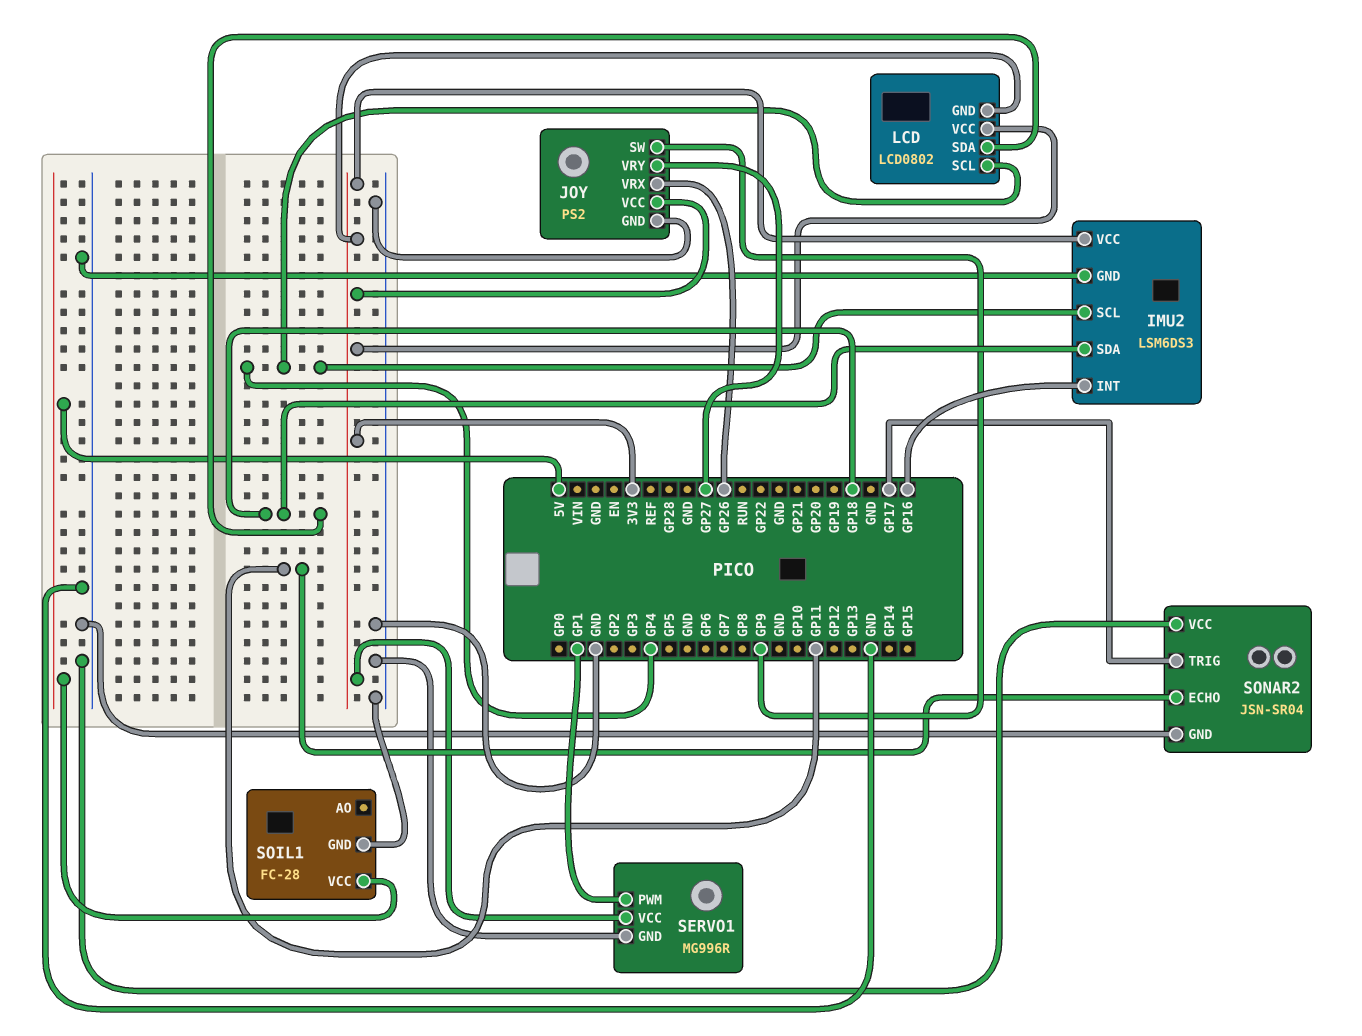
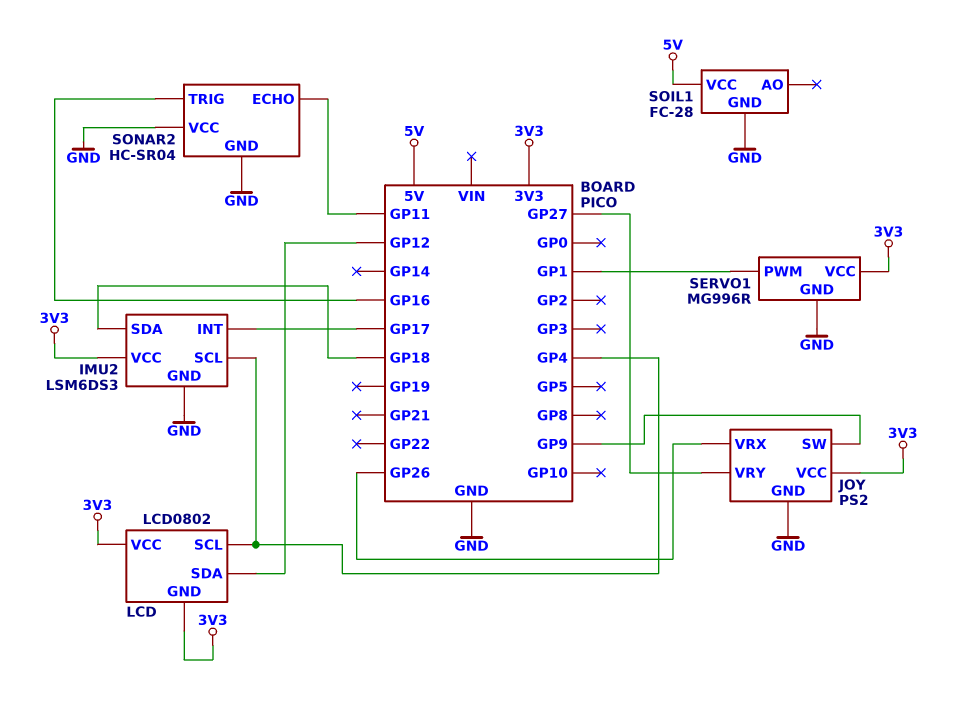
IMU2 pin INT: GP16 -> GP17
LCD pin SDA: GP18 -> GP12
SONAR2: JSN-SR04 -> HC-SR04
SONAR2 pin TRIG: GP17 -> GP16

